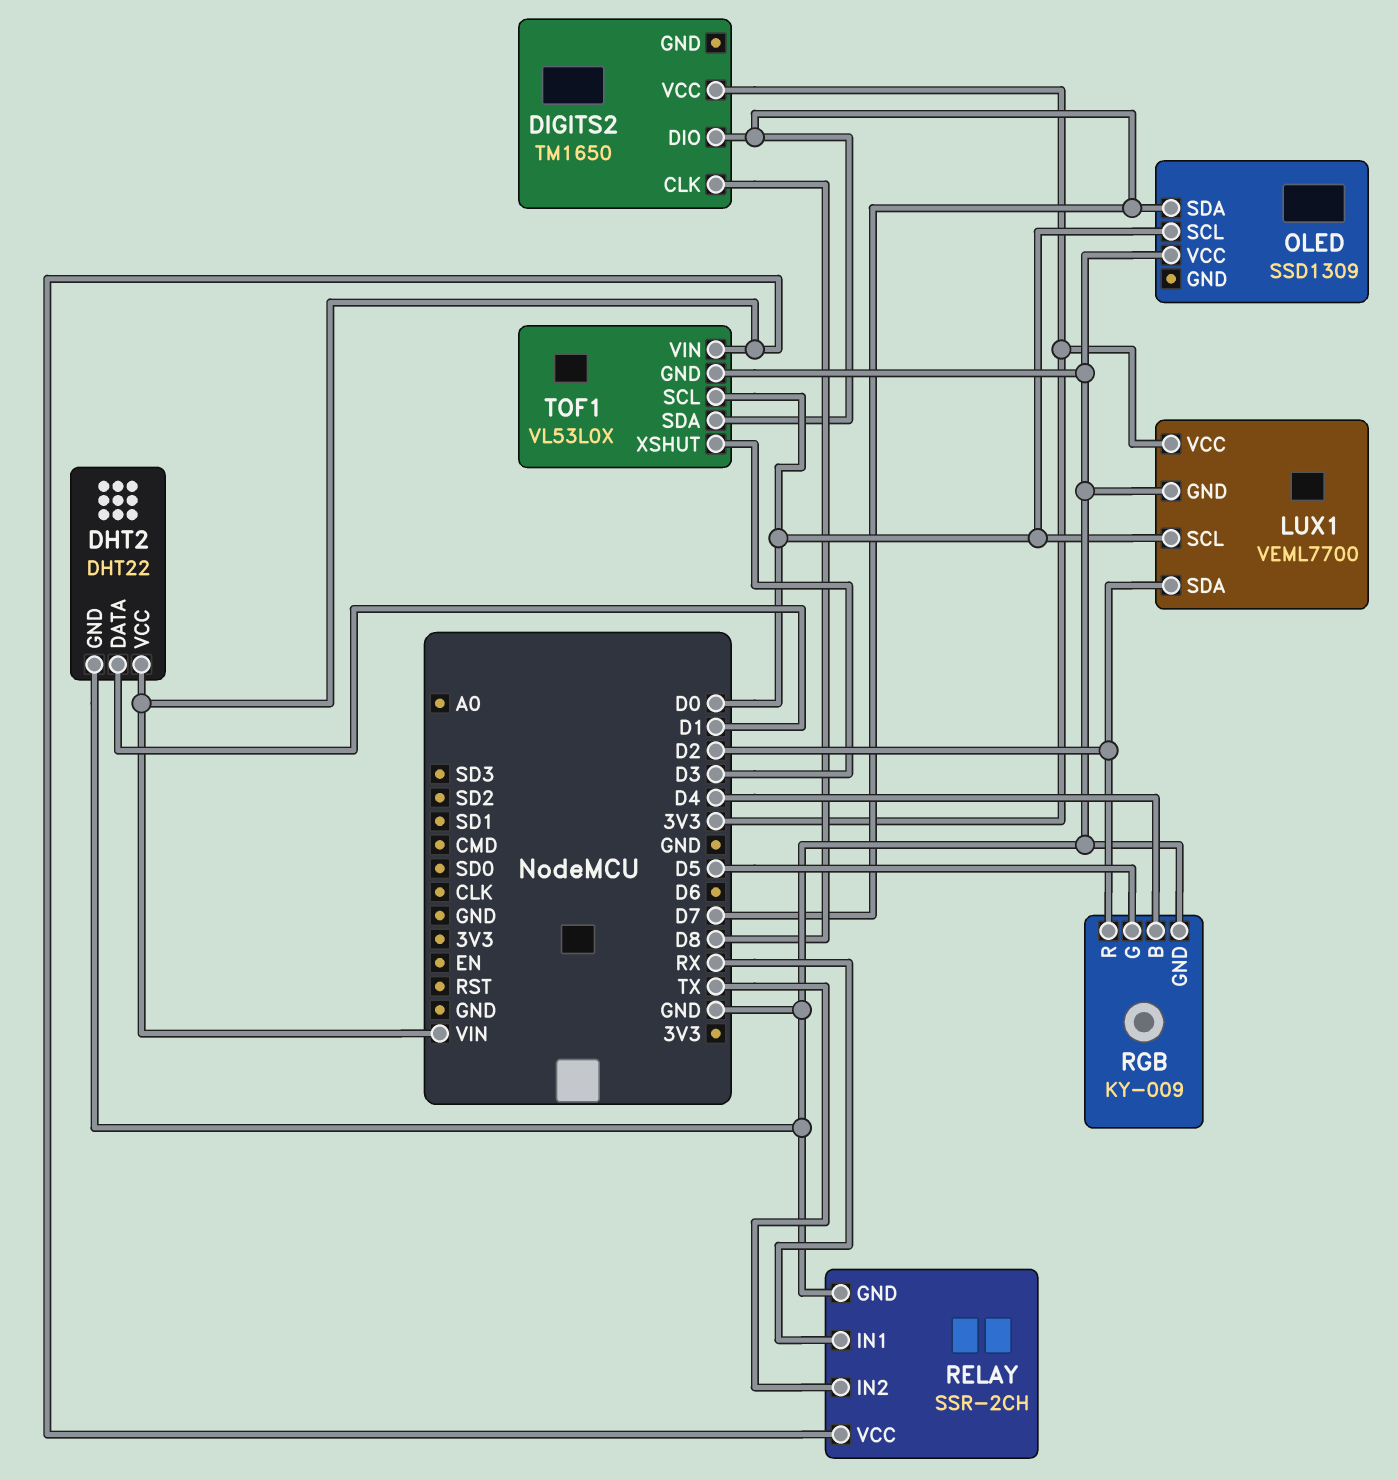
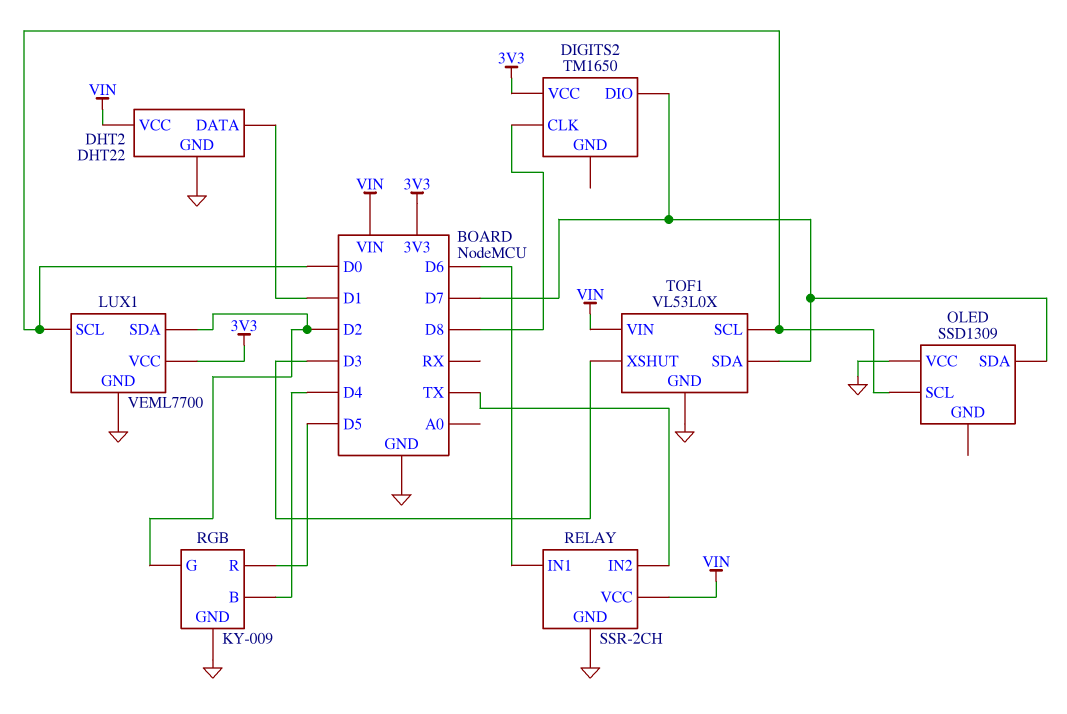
RELAY pin IN1: RX -> D6
RGB pin G: D5 -> D2
RGB pin R: D2 -> D5

